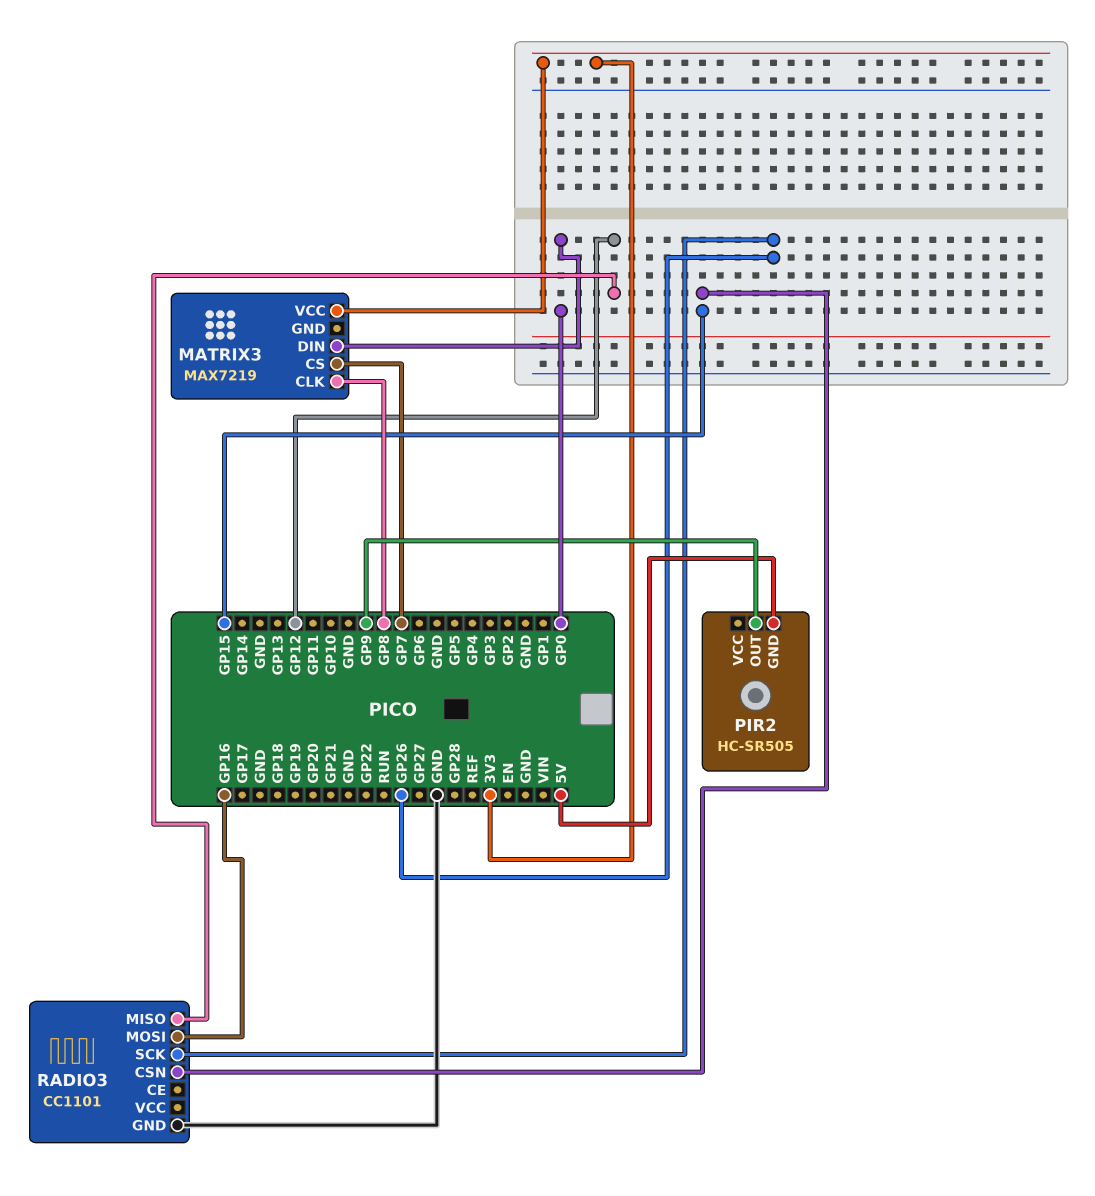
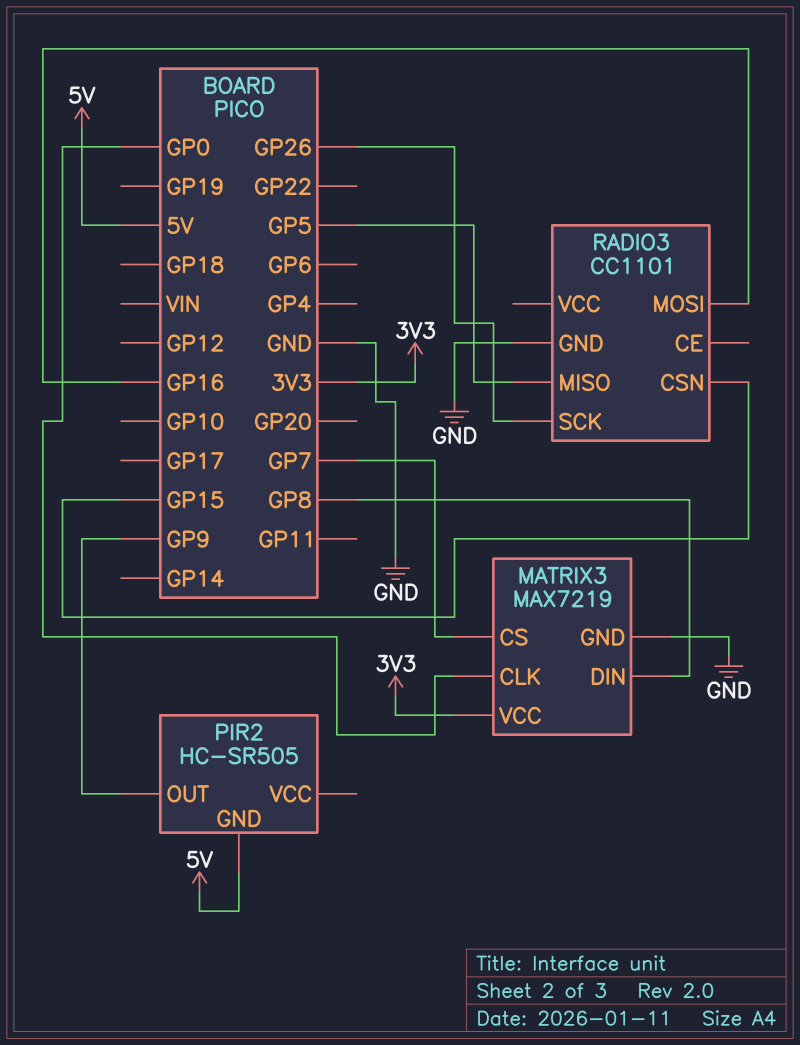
MATRIX3 pin CLK: GP8 -> GP0
MATRIX3 pin DIN: GP0 -> GP8
MATRIX3 pin GND: none -> GND
RADIO3 pin MISO: GP12 -> GP5

